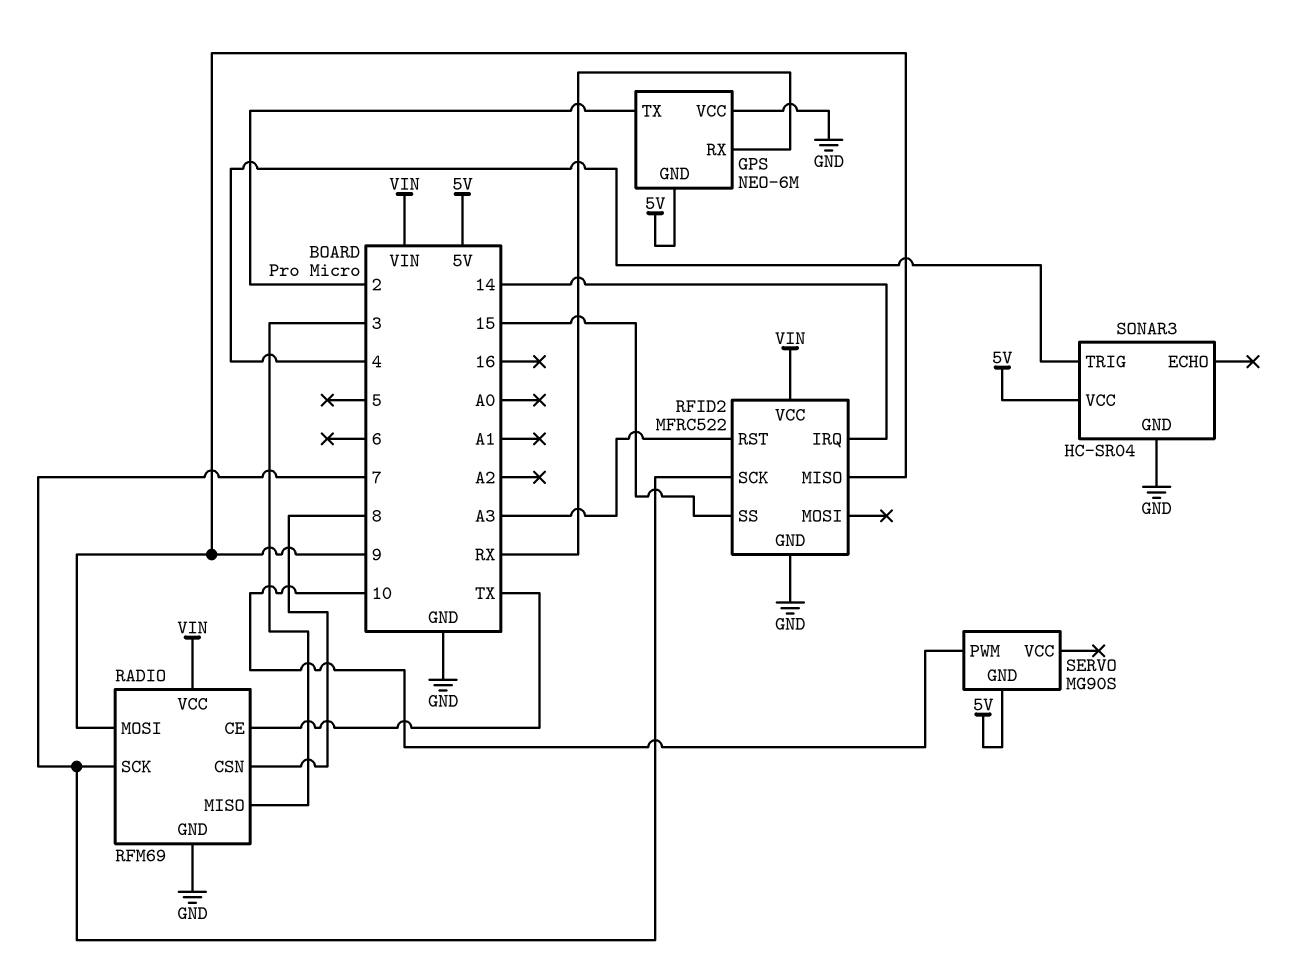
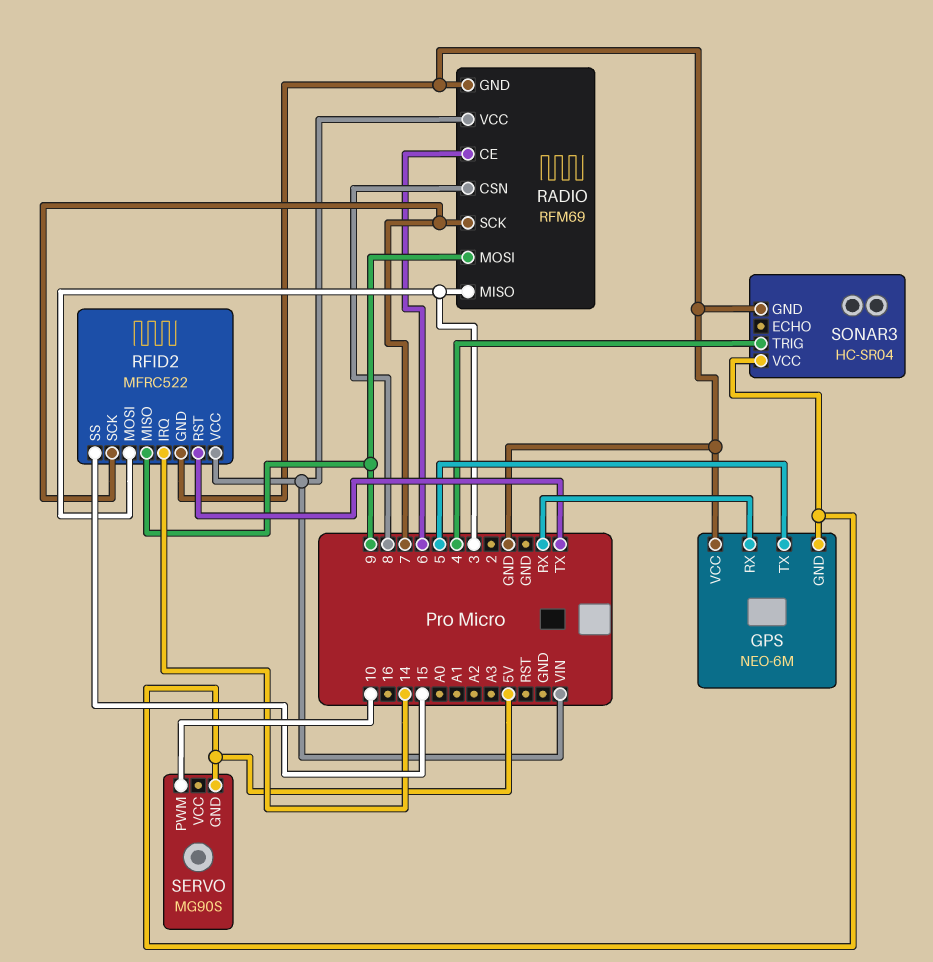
GPS pin TX: 2 -> 5
RADIO pin CE: TX -> 6
RFID2 pin MOSI: none -> 3
RFID2 pin RST: A3 -> TX

